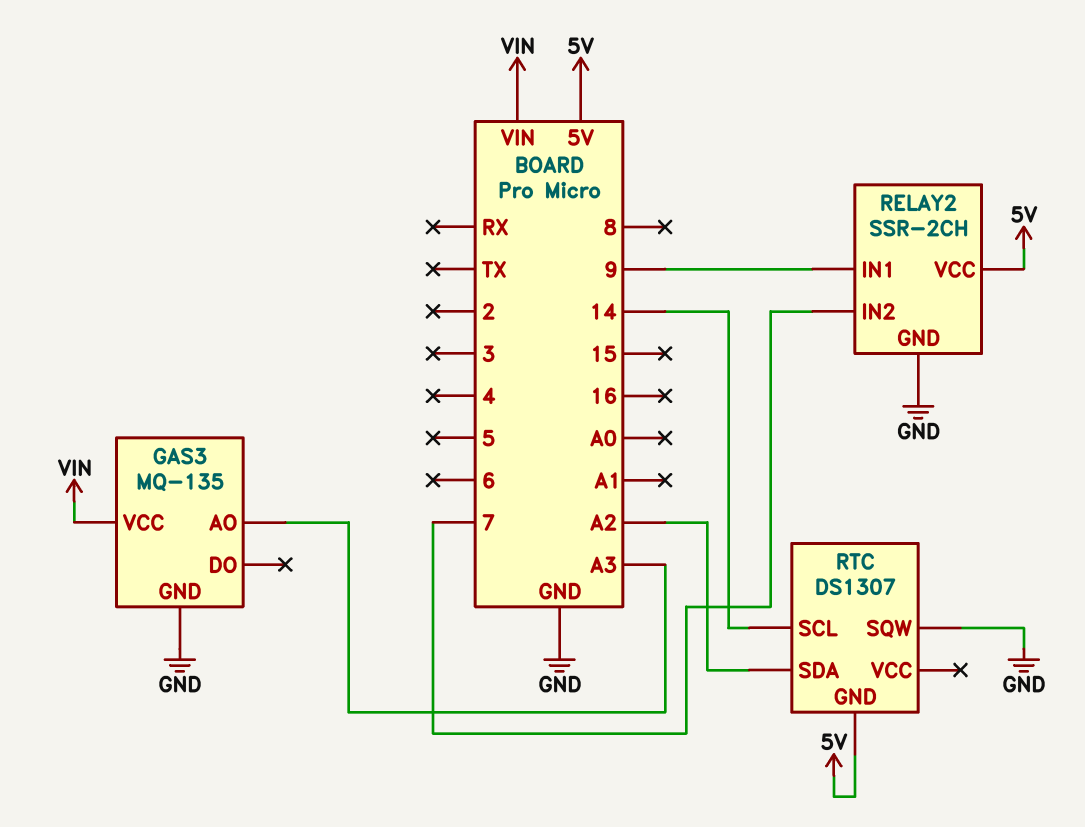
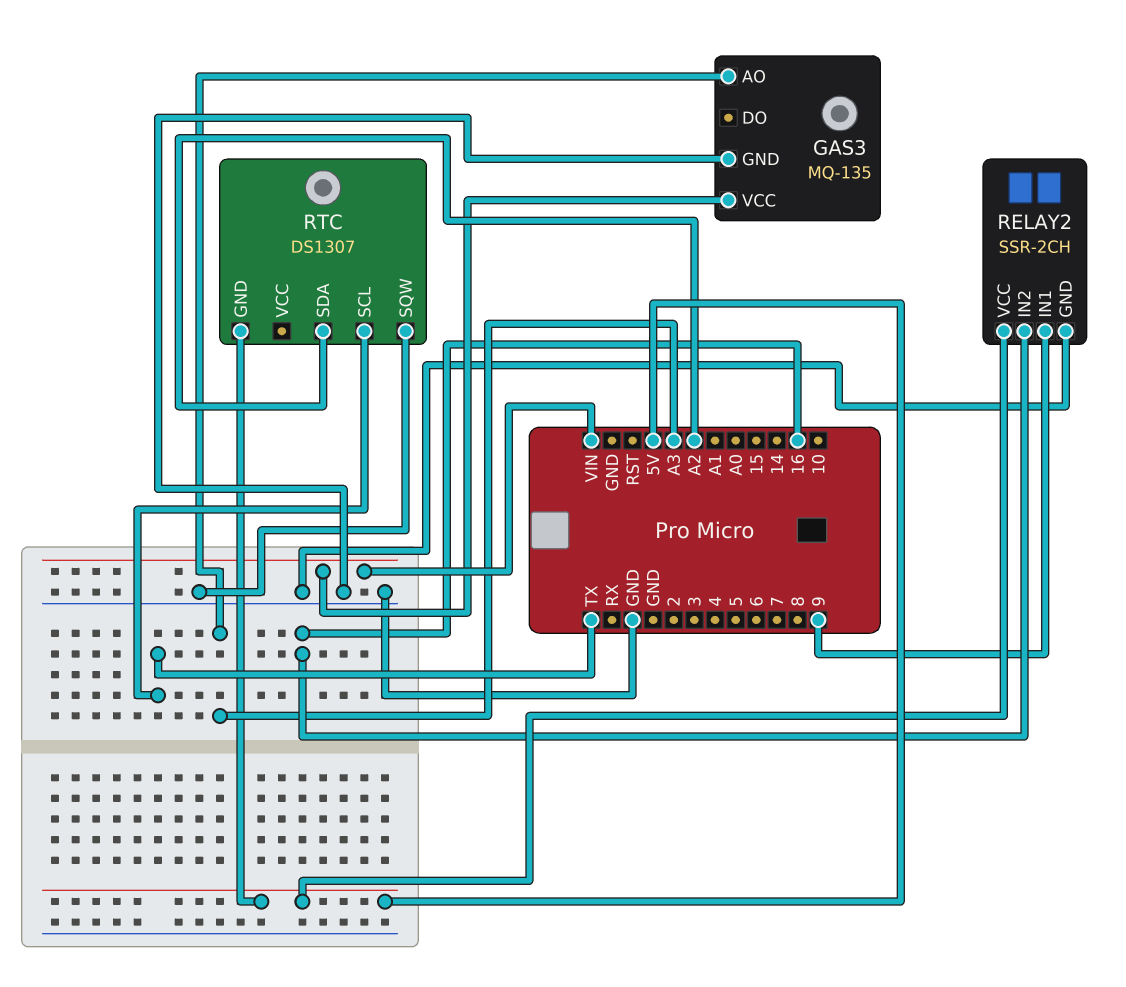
RELAY2 pin IN2: 7 -> 16
RTC pin SCL: 14 -> TX

